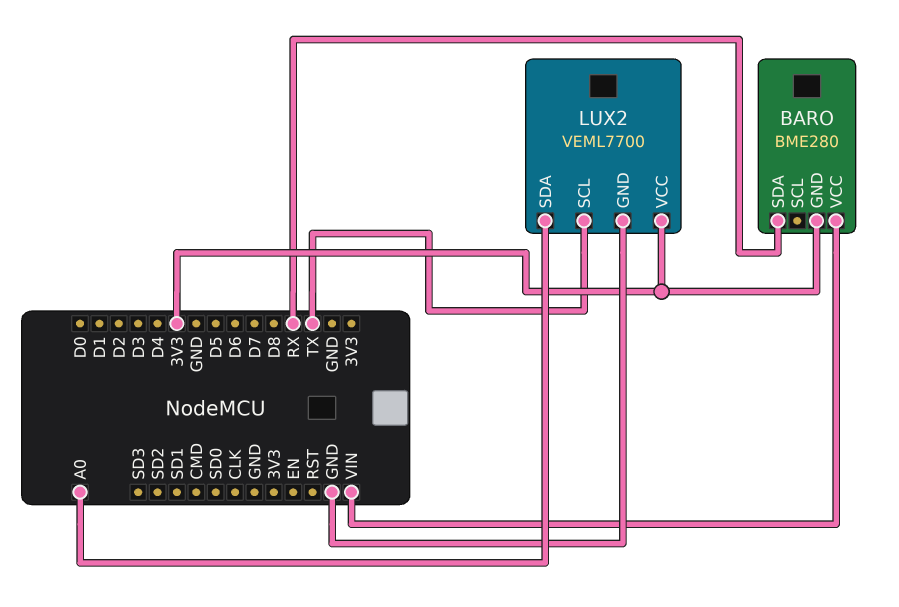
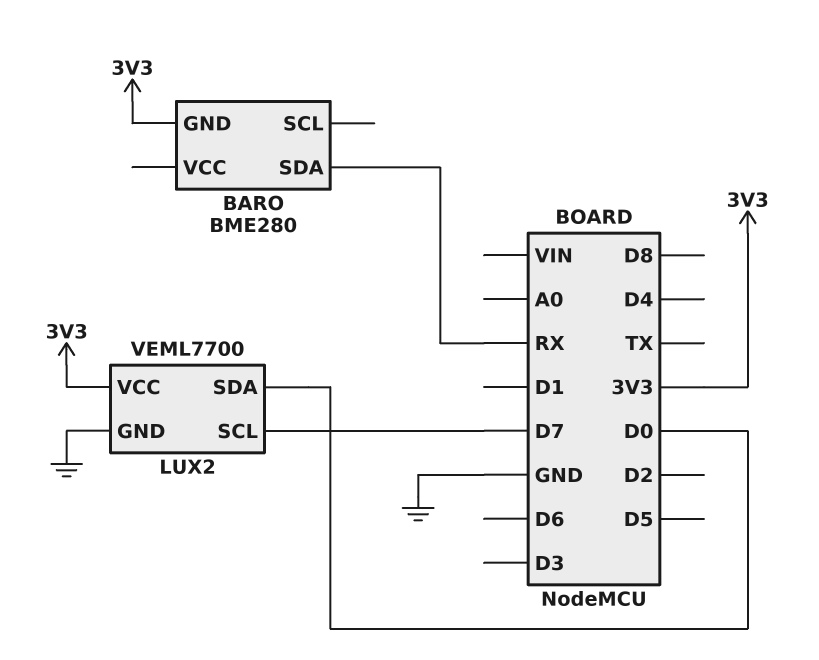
BARO pin VCC: VIN -> none
LUX2 pin SCL: TX -> D7
LUX2 pin SDA: A0 -> D0

